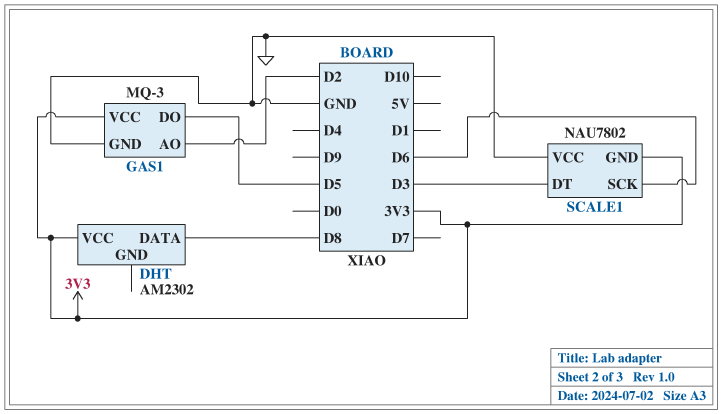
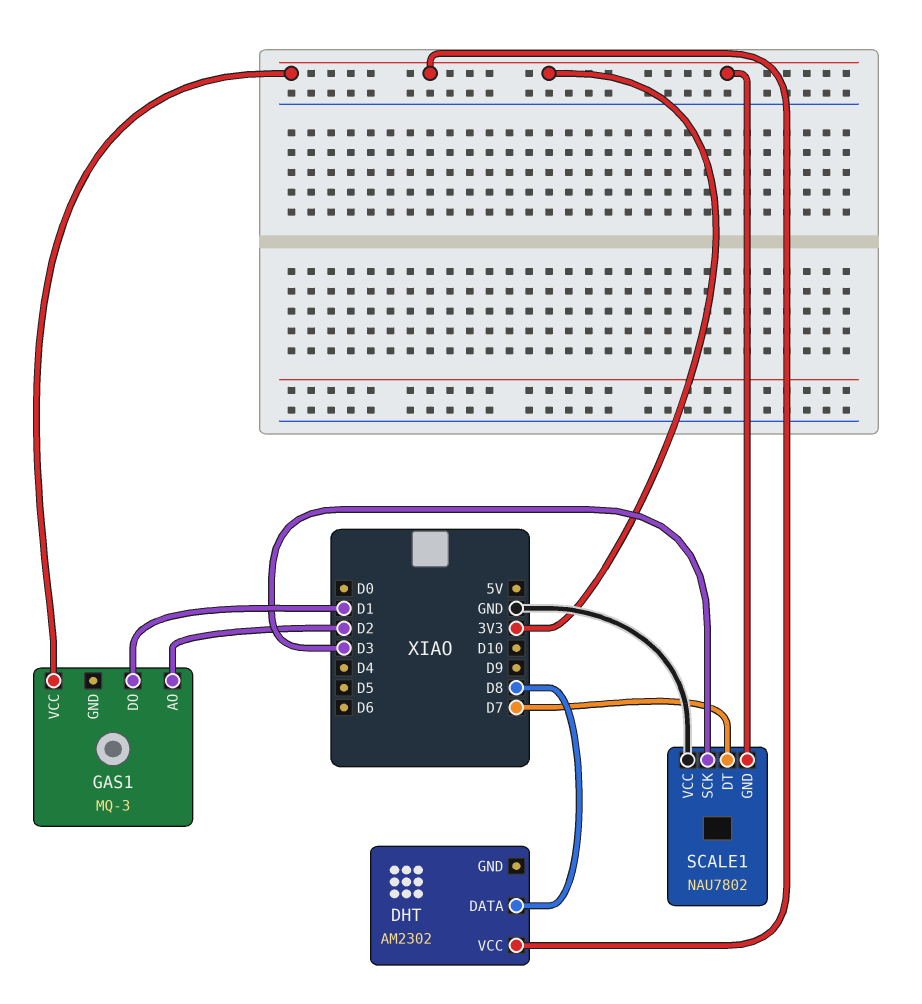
GAS1 pin DO: D5 -> D1
GAS1 pin GND: GND -> none
SCALE1 pin DT: D3 -> D7
SCALE1 pin SCK: D6 -> D3

